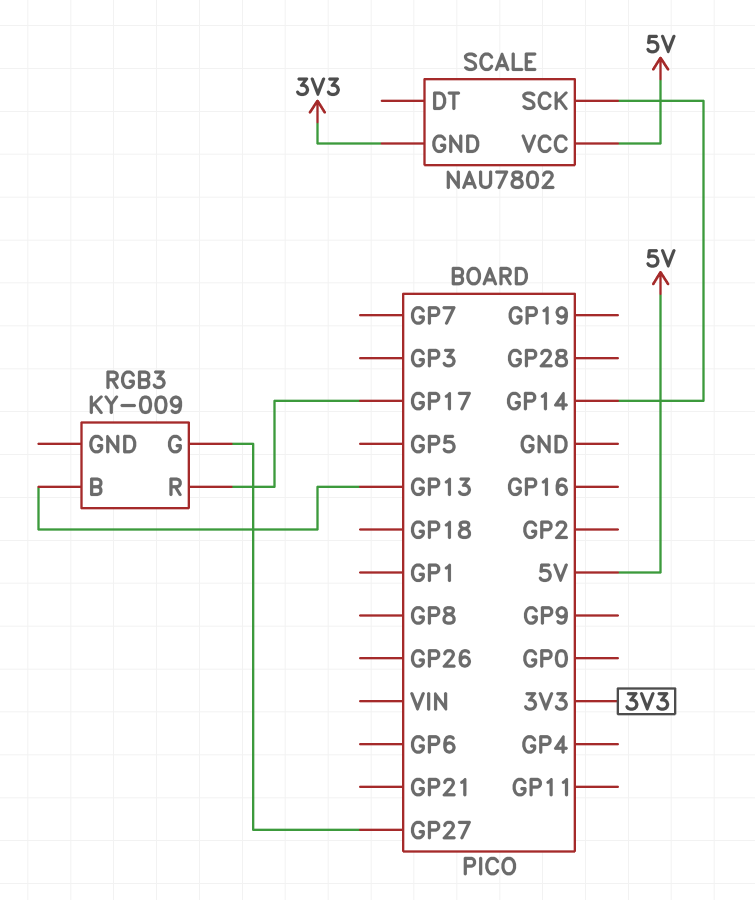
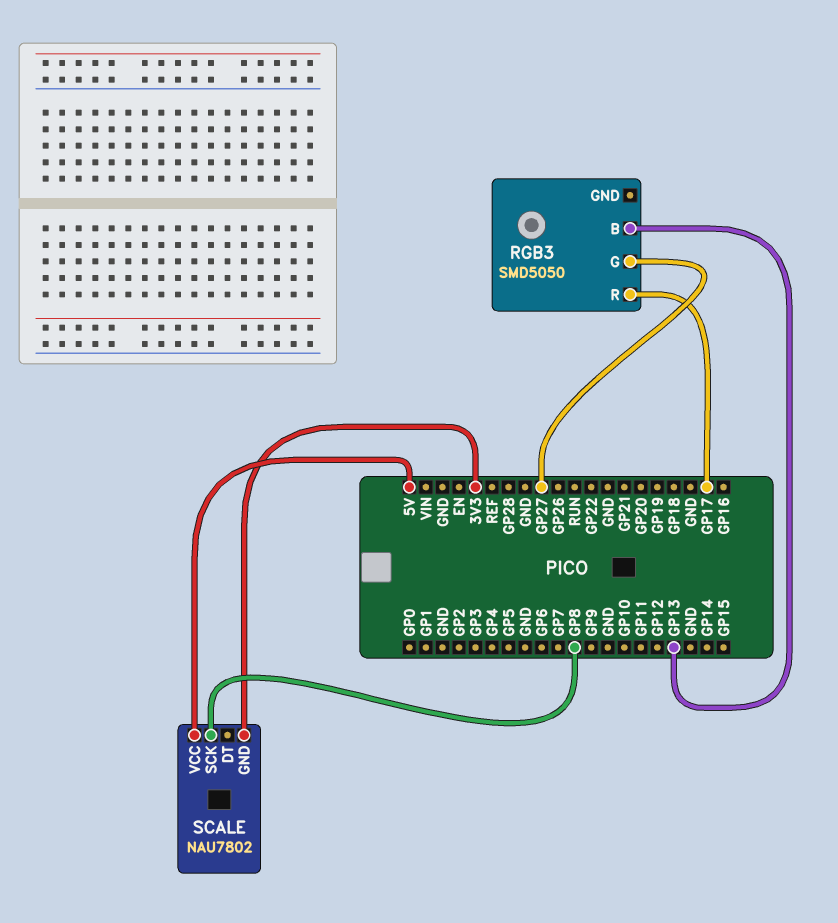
RGB3: KY-009 -> SMD5050
SCALE pin SCK: GP14 -> GP8

